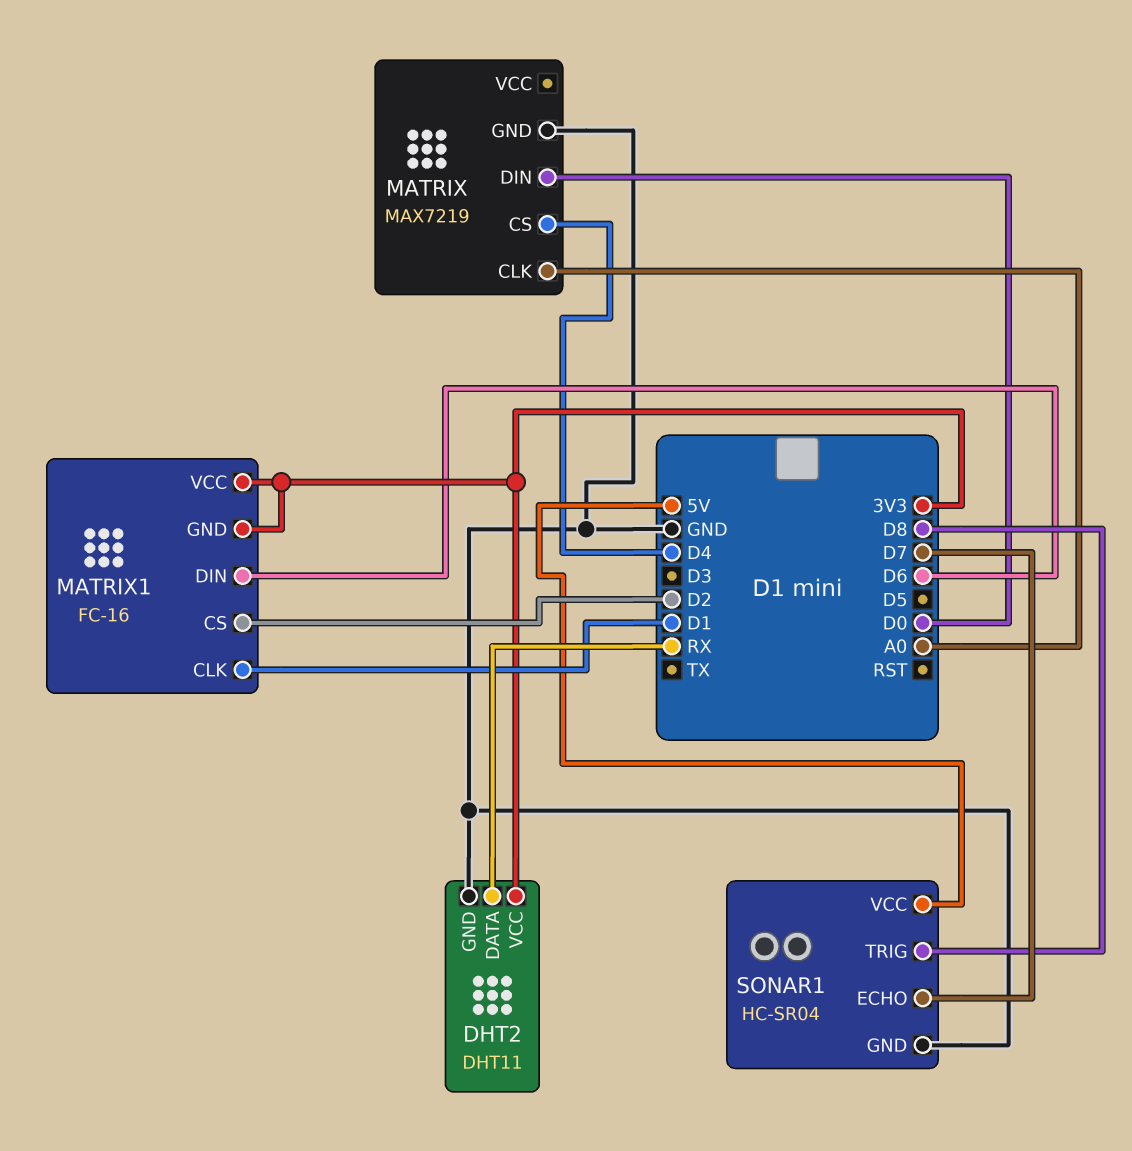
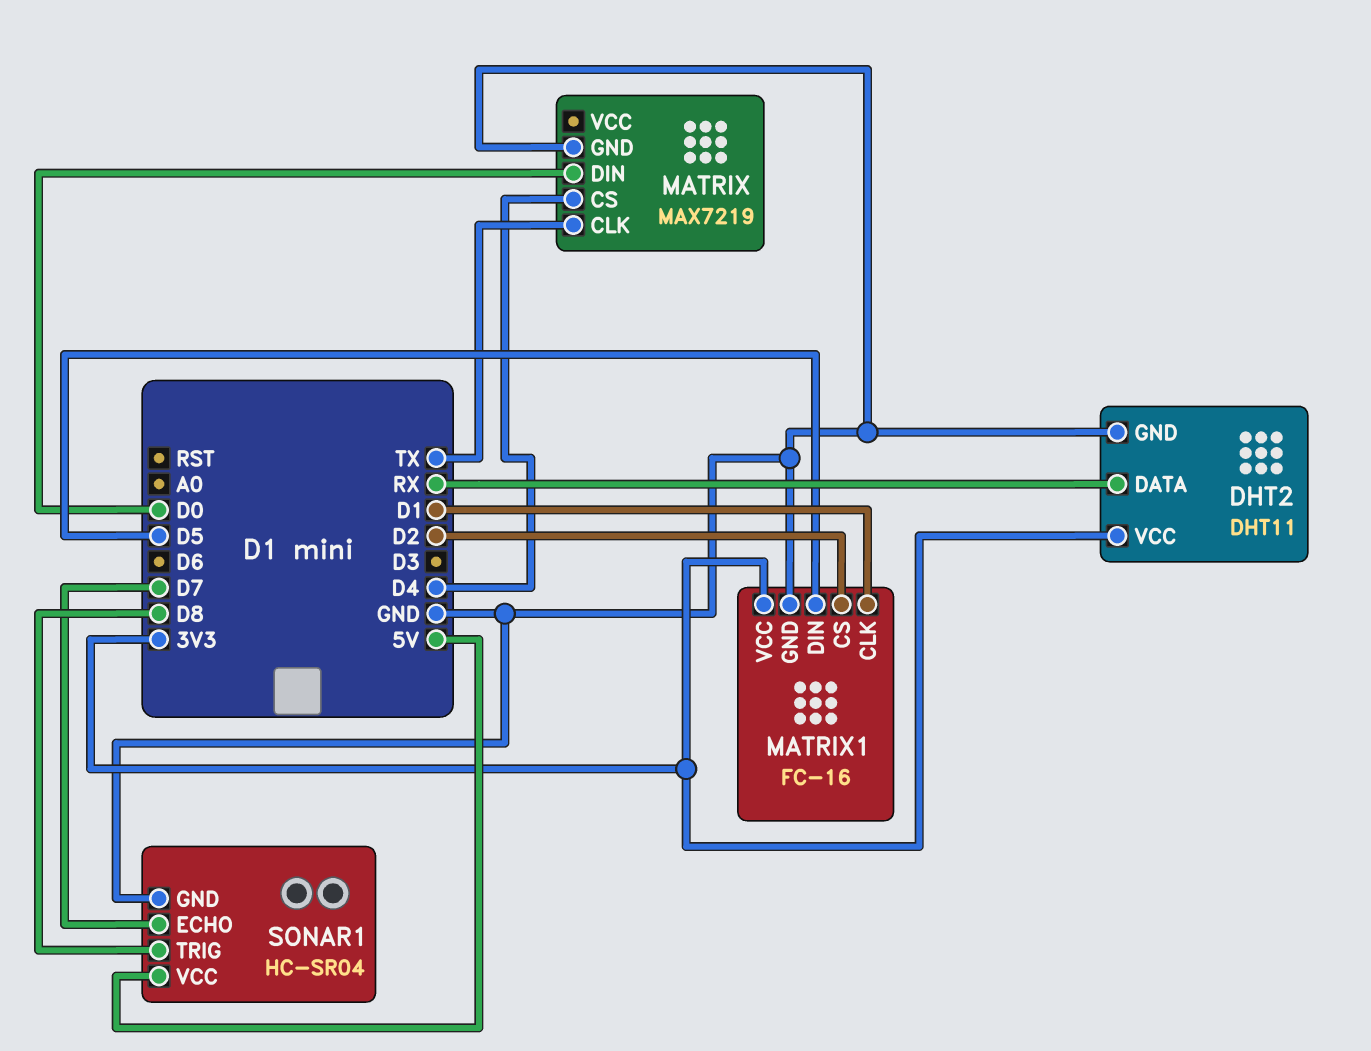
MATRIX pin CLK: A0 -> TX
MATRIX1 pin DIN: D6 -> D5
MATRIX1 pin GND: 3V3 -> GND

